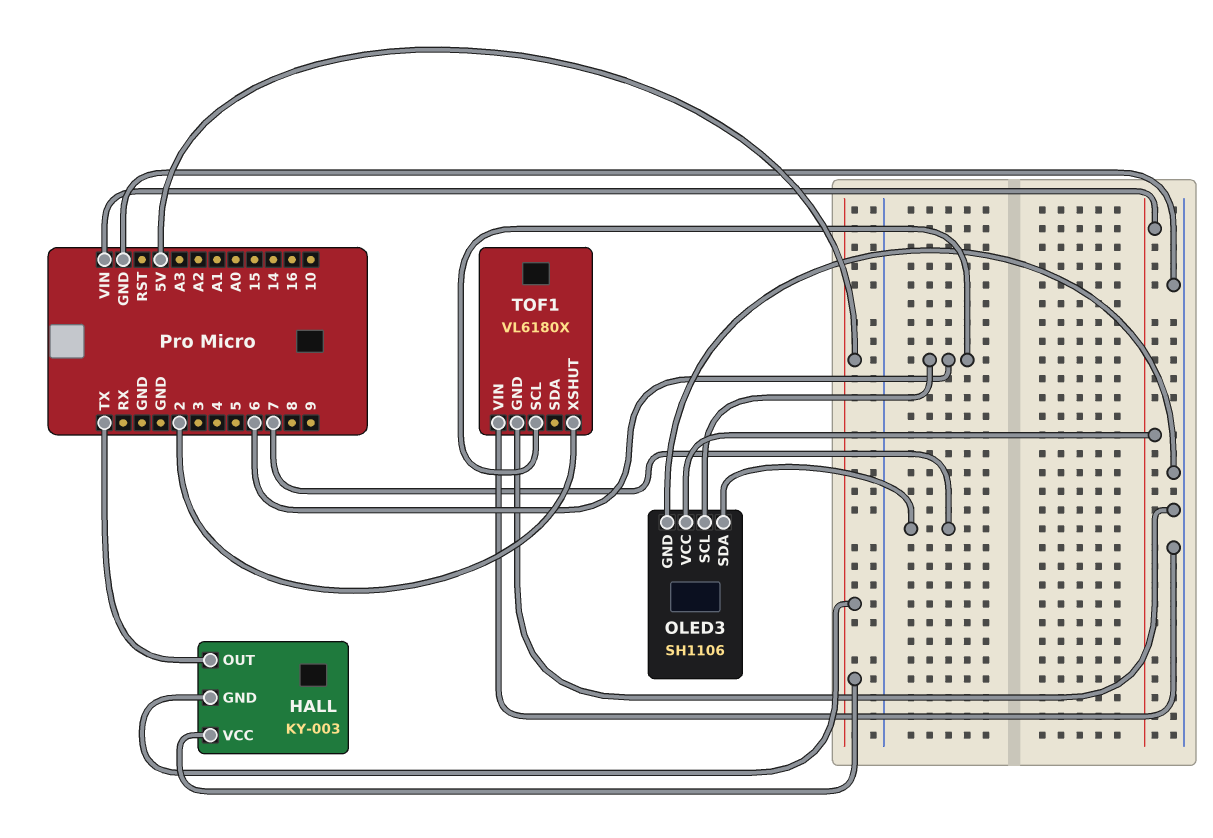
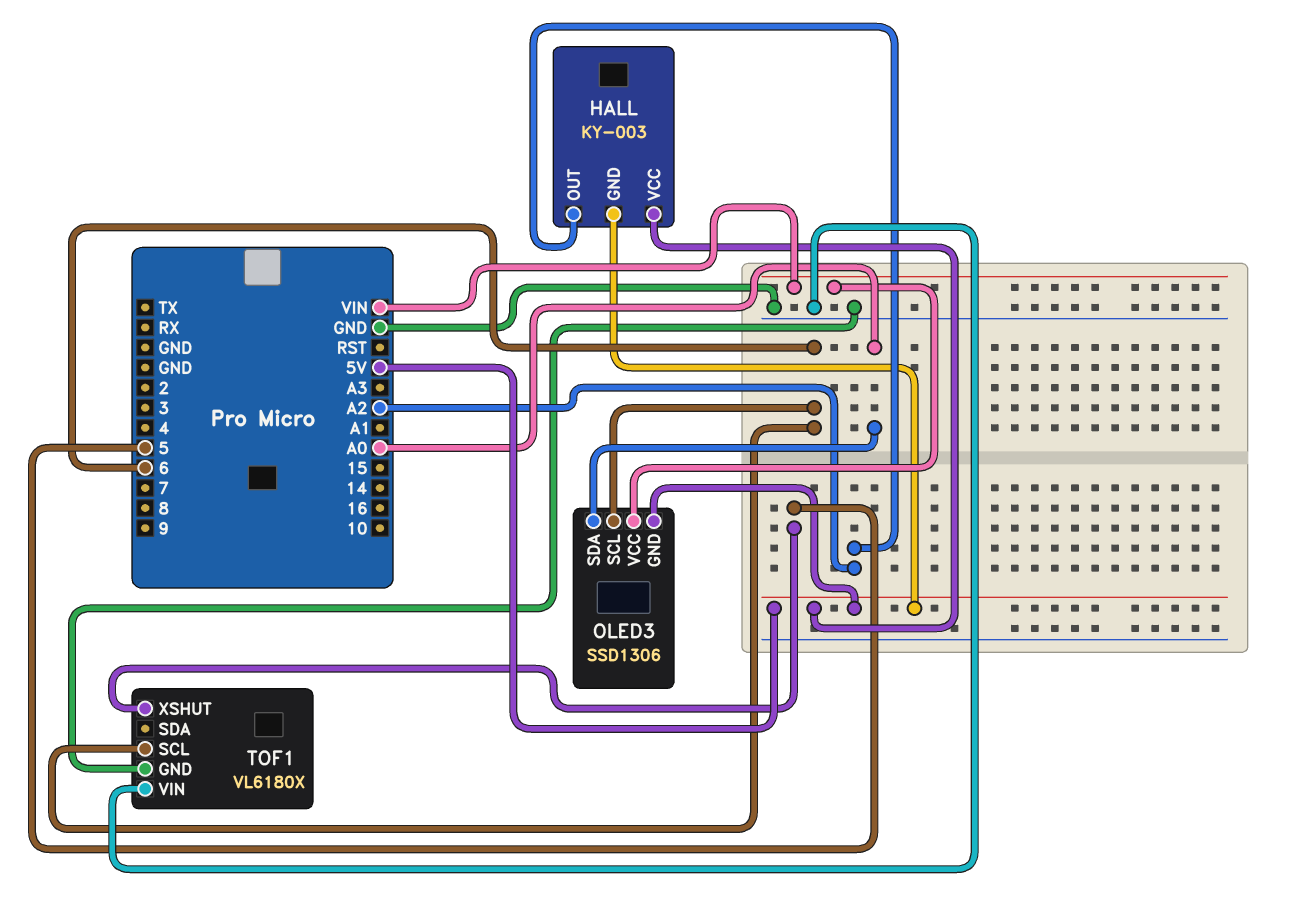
HALL pin OUT: TX -> A2
OLED3: SH1106 -> SSD1306
OLED3 pin GND: GND -> 5V
OLED3 pin SDA: 7 -> A0
TOF1 pin XSHUT: 2 -> 5

